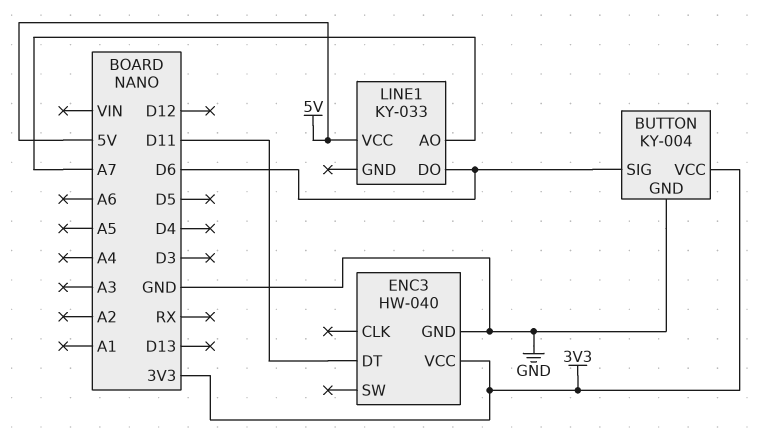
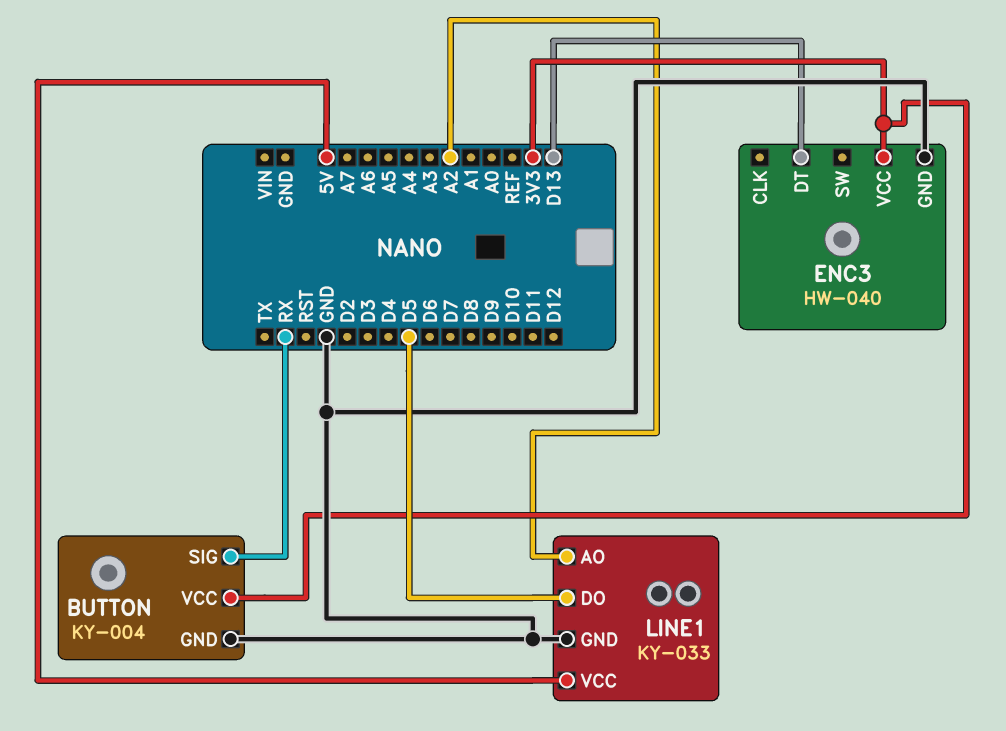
BUTTON pin SIG: D6 -> RX
ENC3 pin DT: D11 -> D13
LINE1 pin AO: A7 -> A2
LINE1 pin DO: D6 -> D5
LINE1 pin GND: none -> GND

